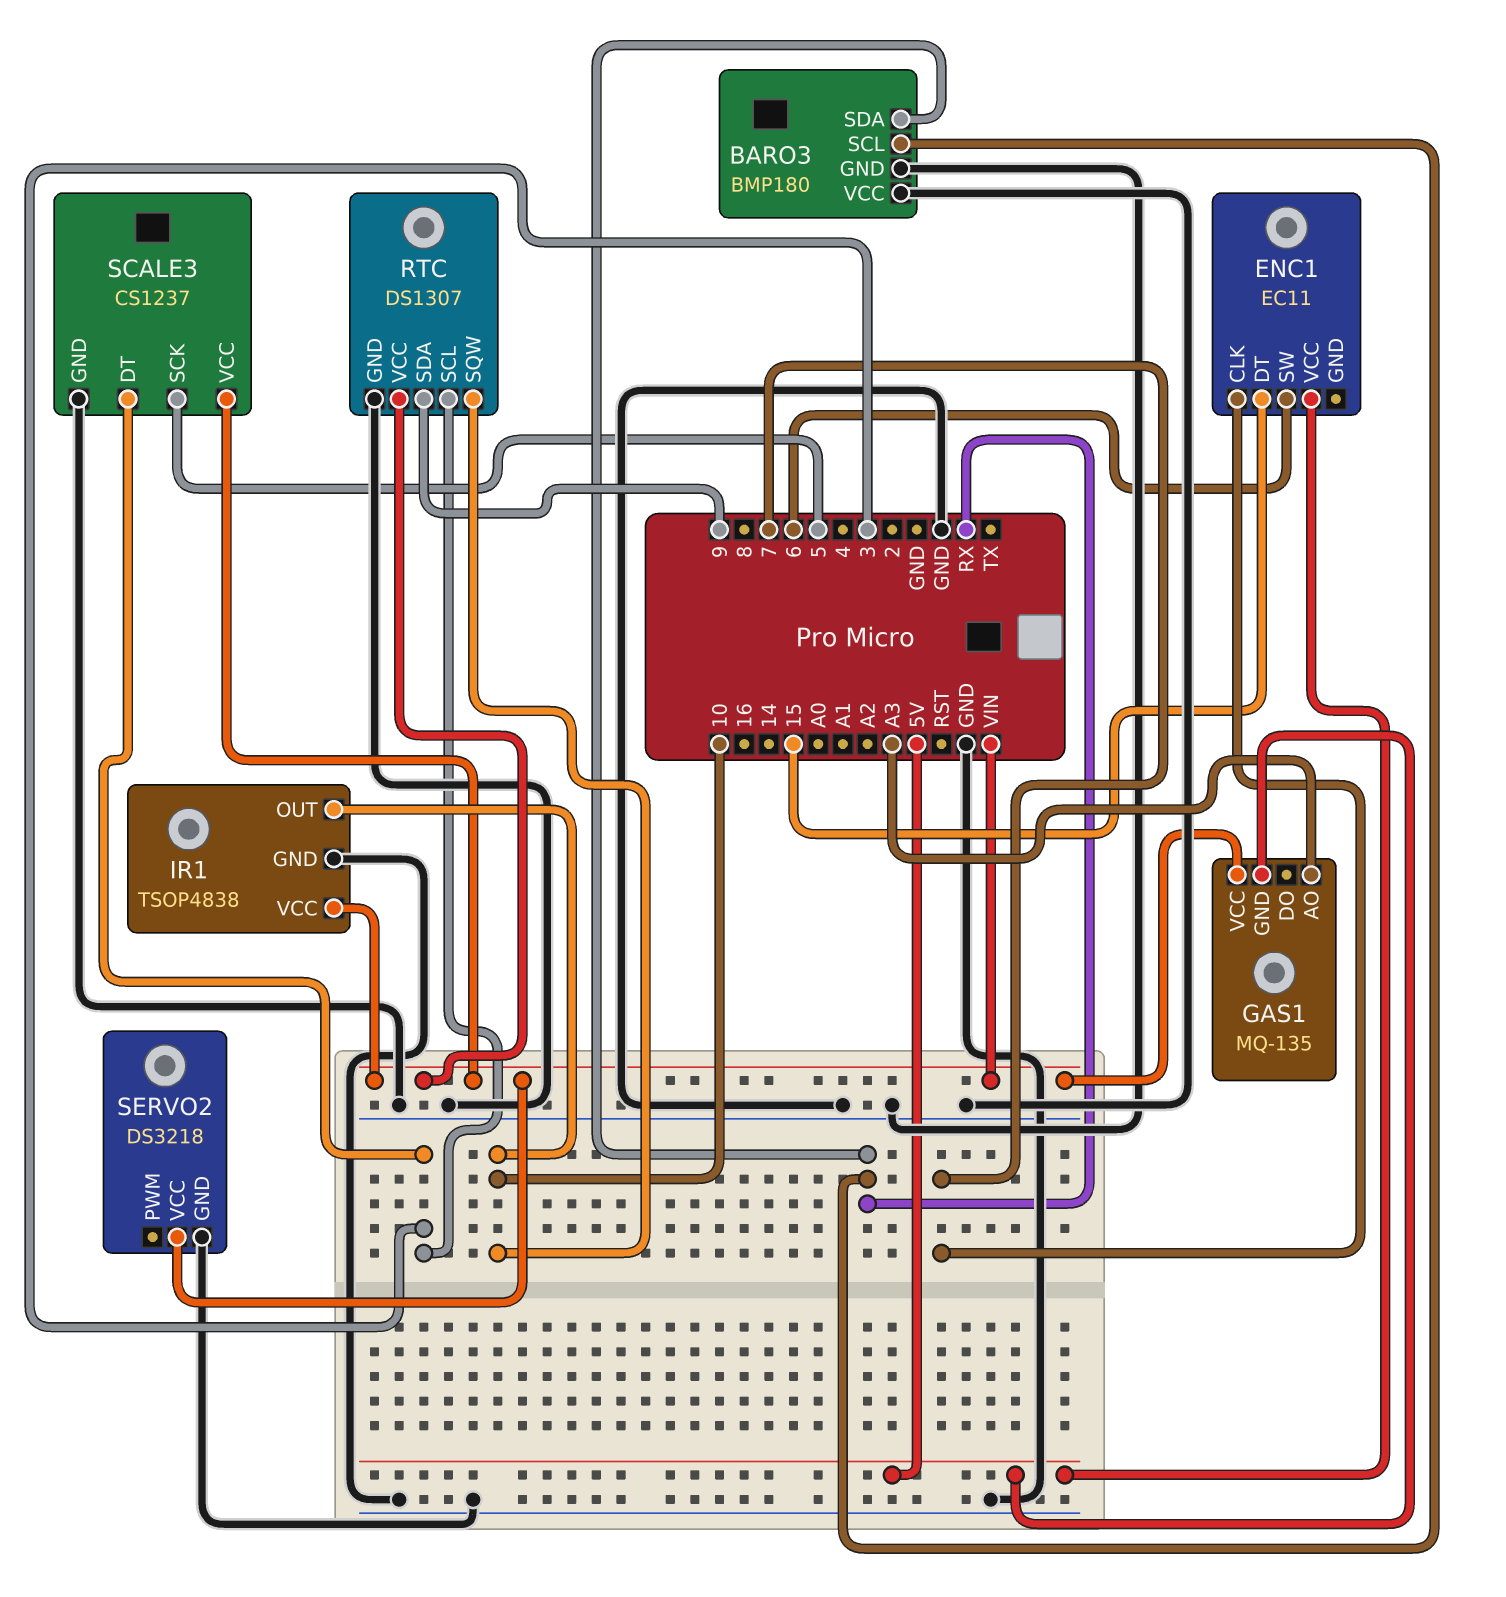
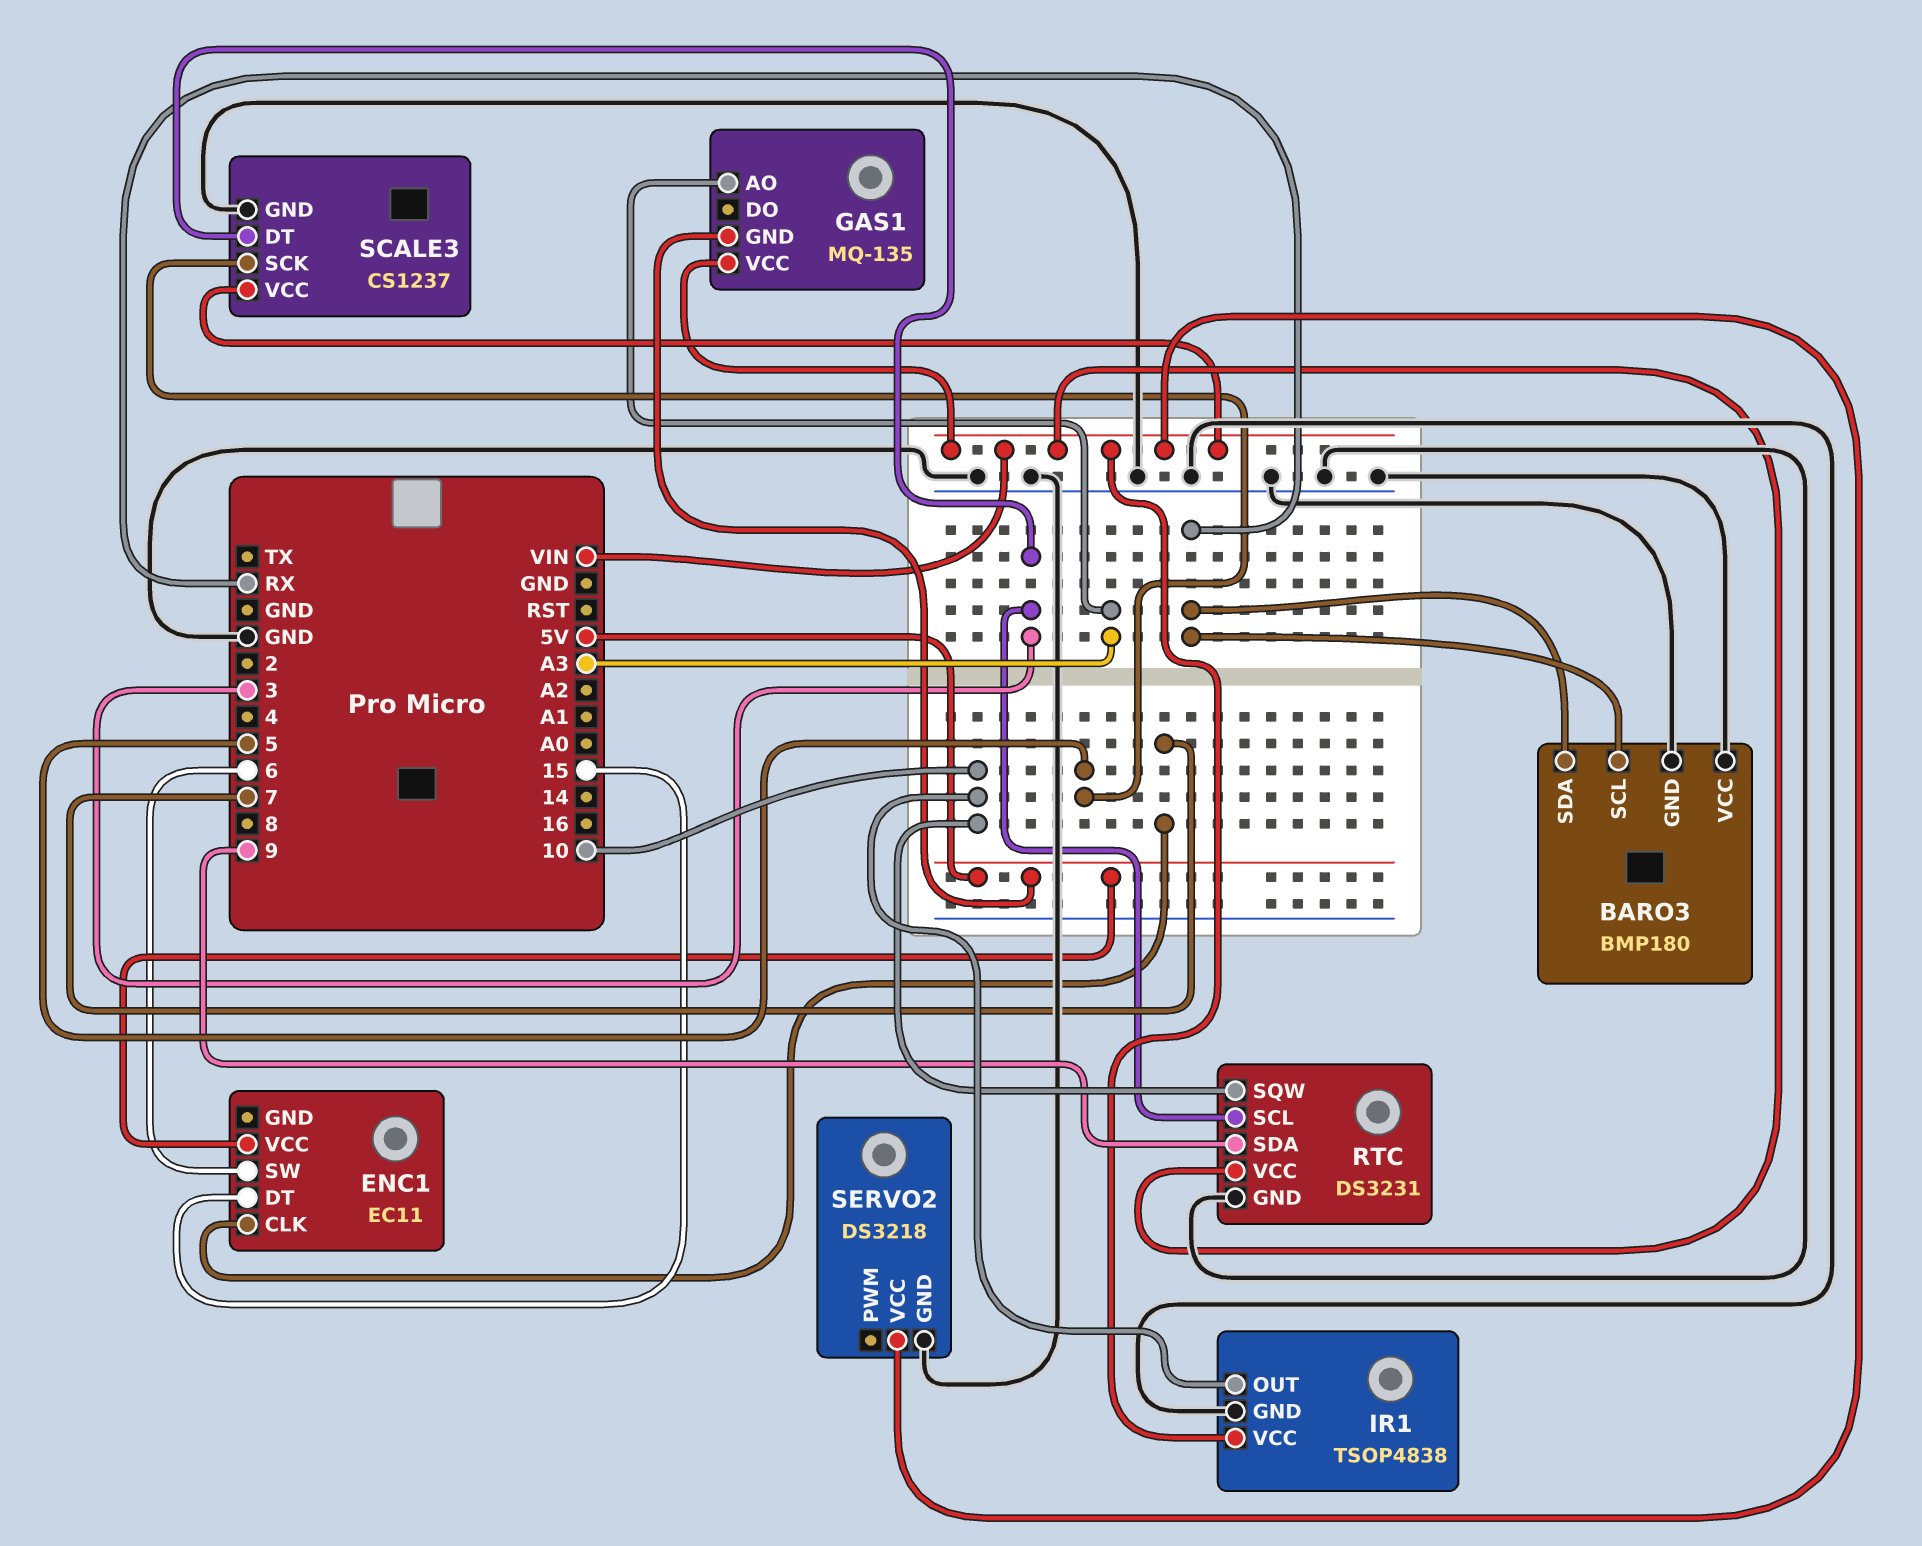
RTC: DS1307 -> DS3231

